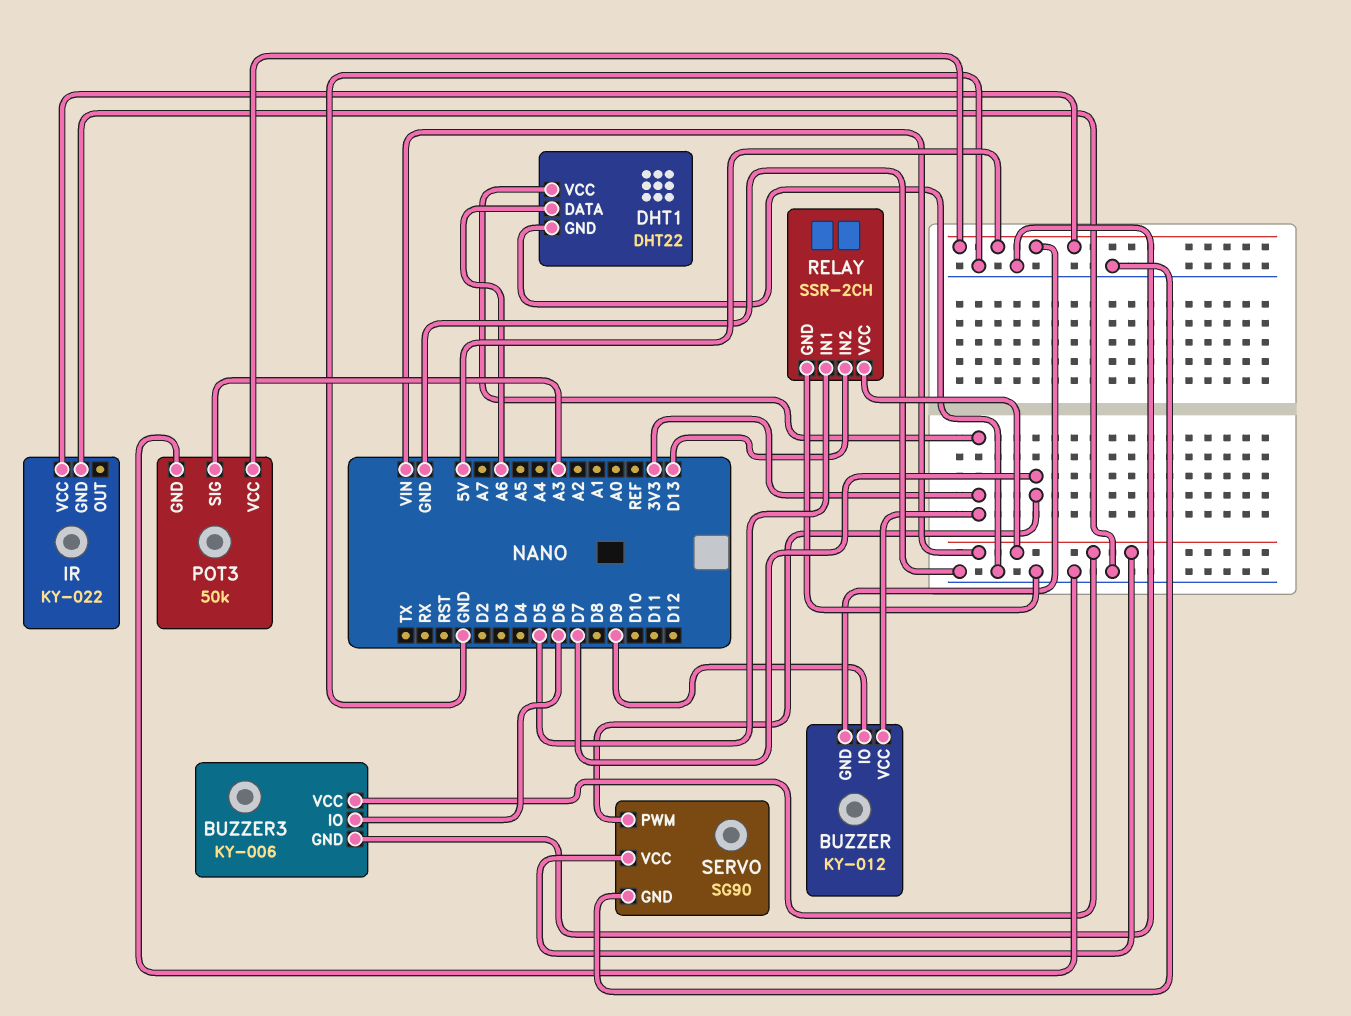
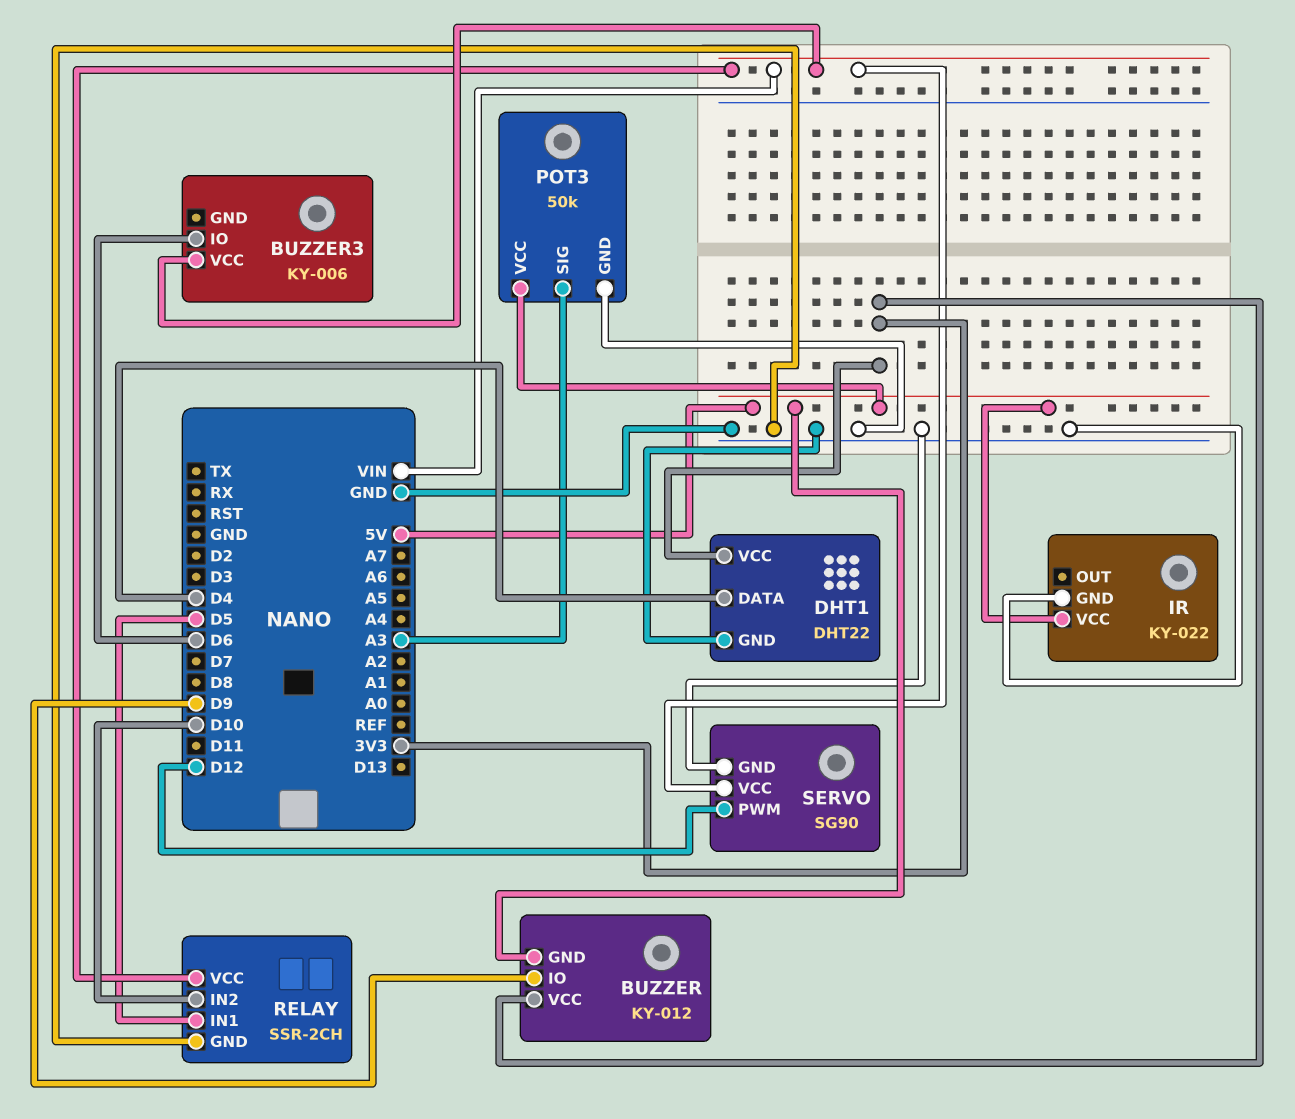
BUZZER3 pin GND: GND -> none
DHT1 pin DATA: A6 -> D4
RELAY pin IN2: D13 -> D10
SERVO pin PWM: D7 -> D12

